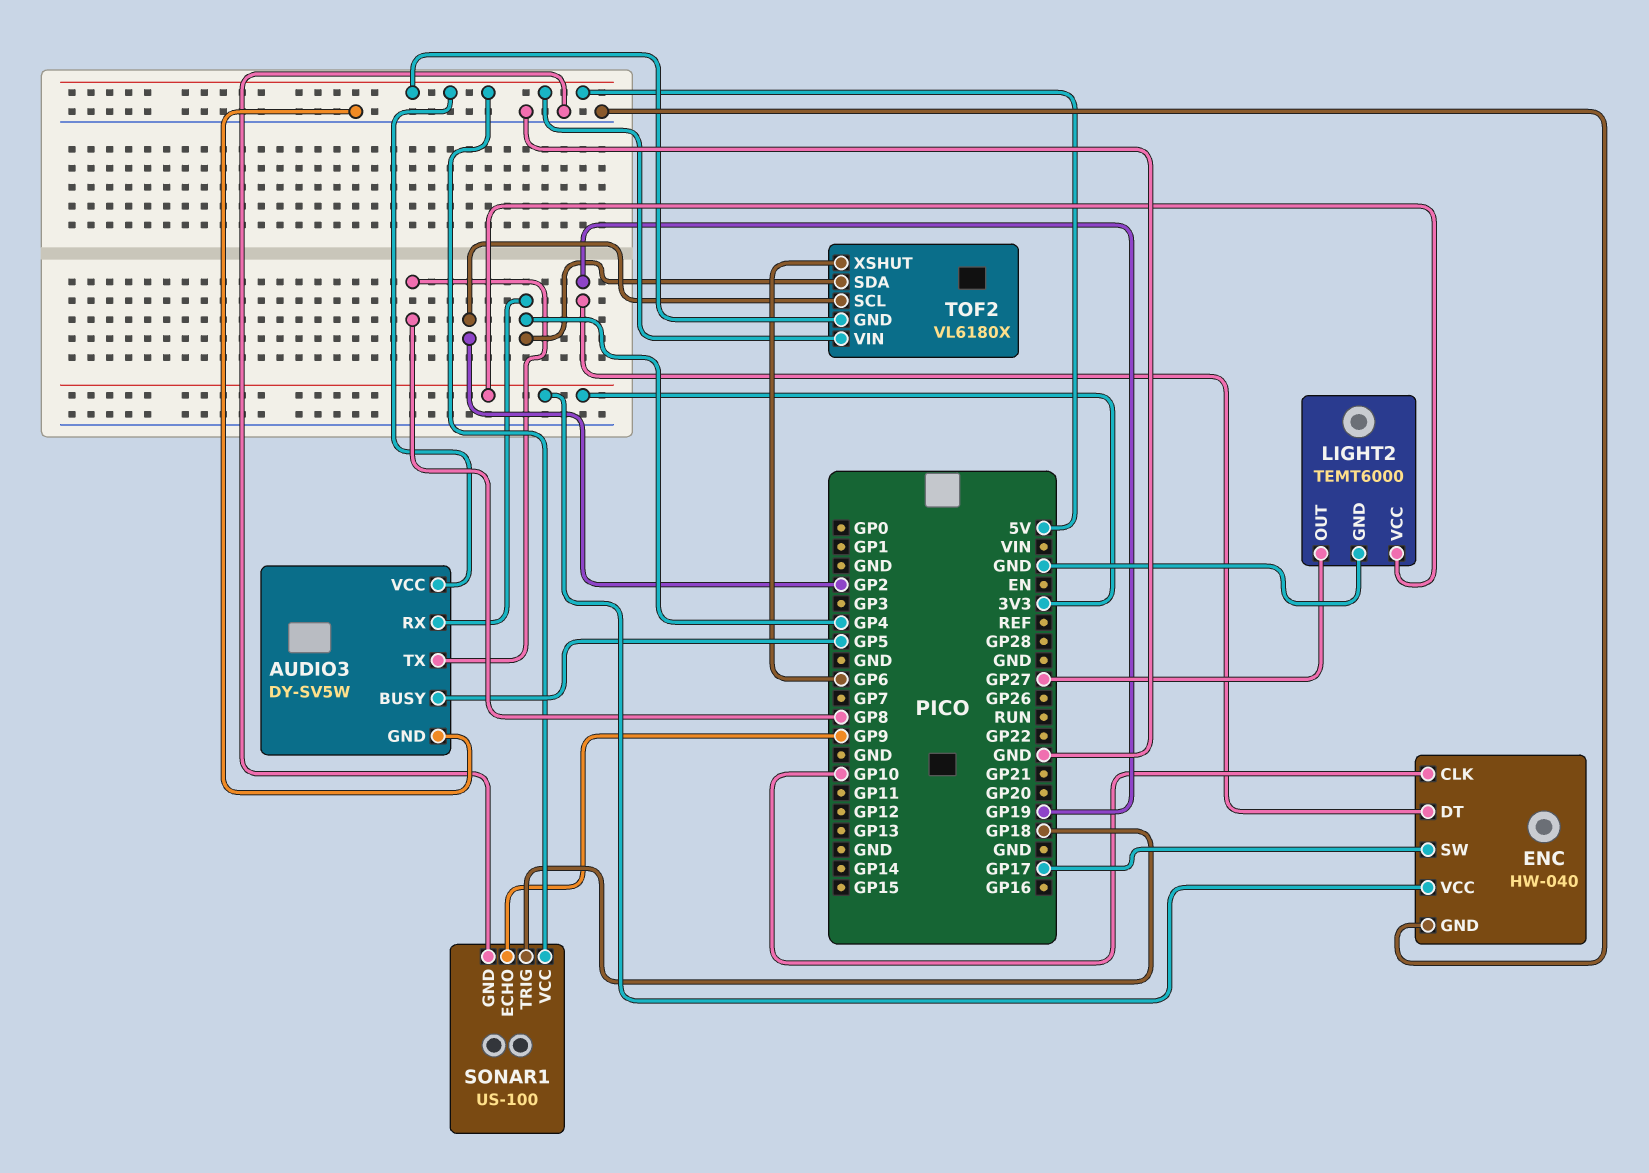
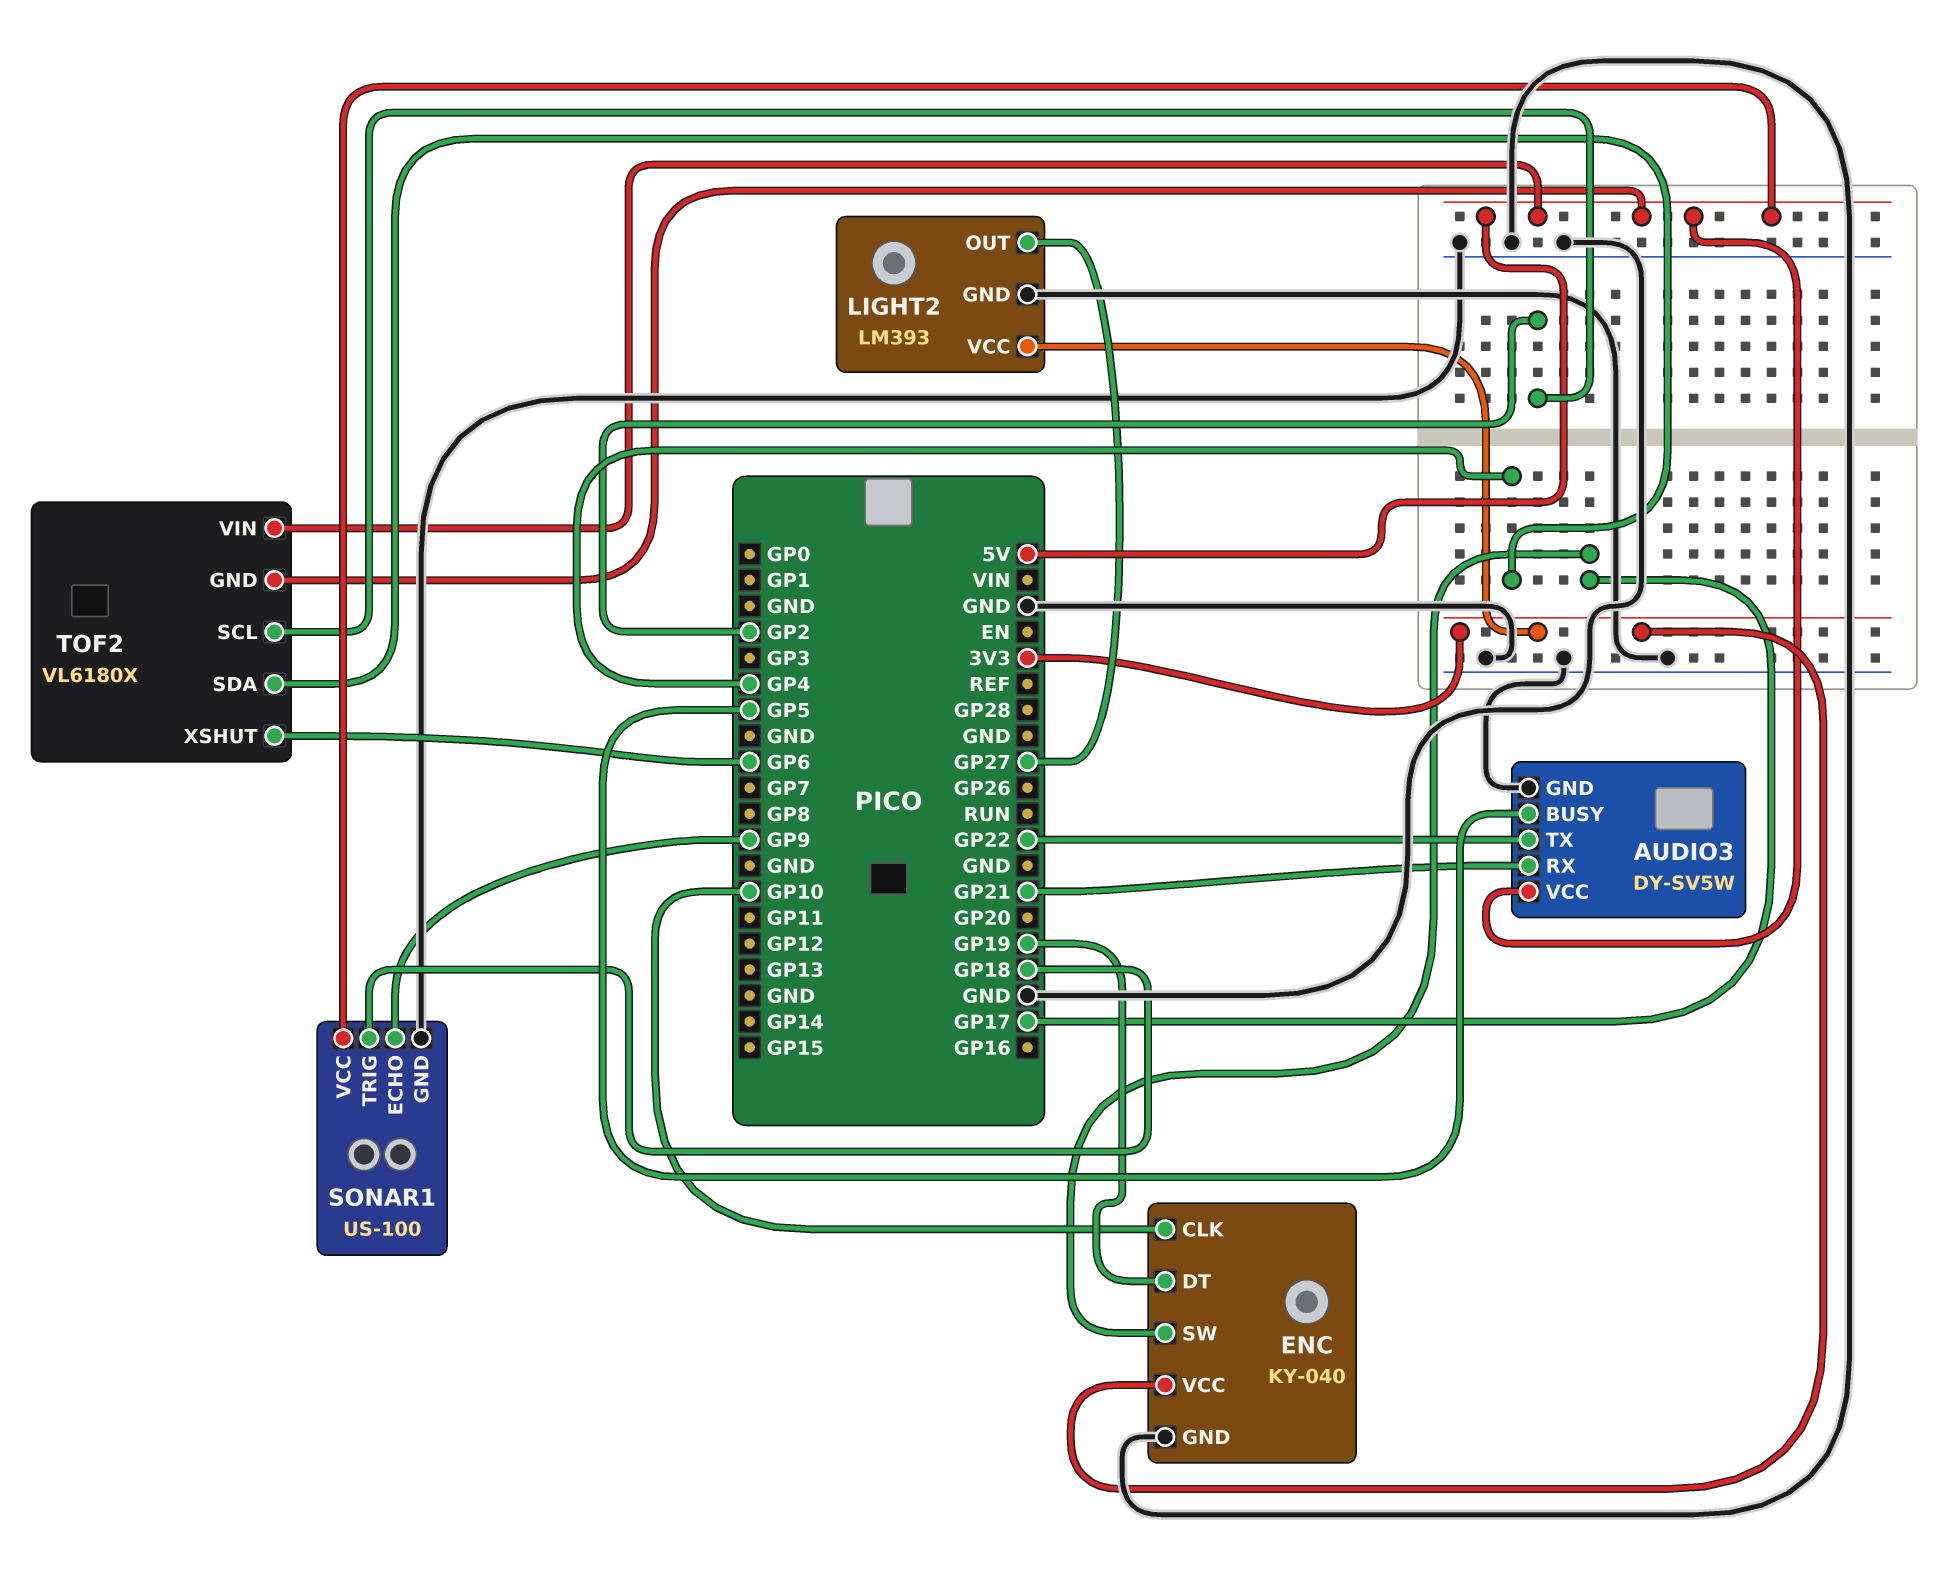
AUDIO3 pin RX: GP4 -> GP21
AUDIO3 pin TX: GP8 -> GP22
ENC: HW-040 -> KY-040
LIGHT2: TEMT6000 -> LM393

